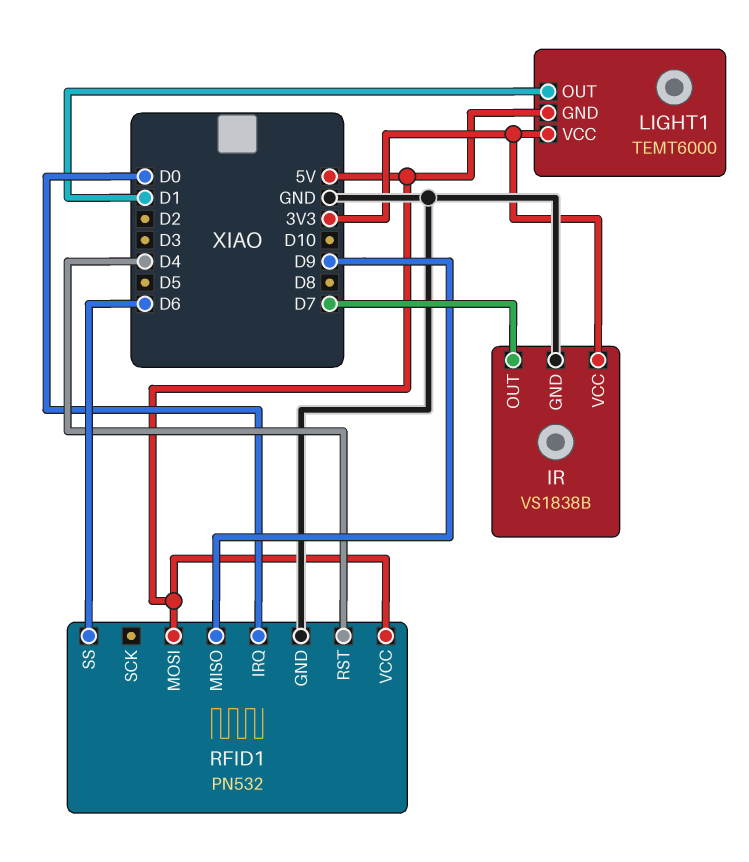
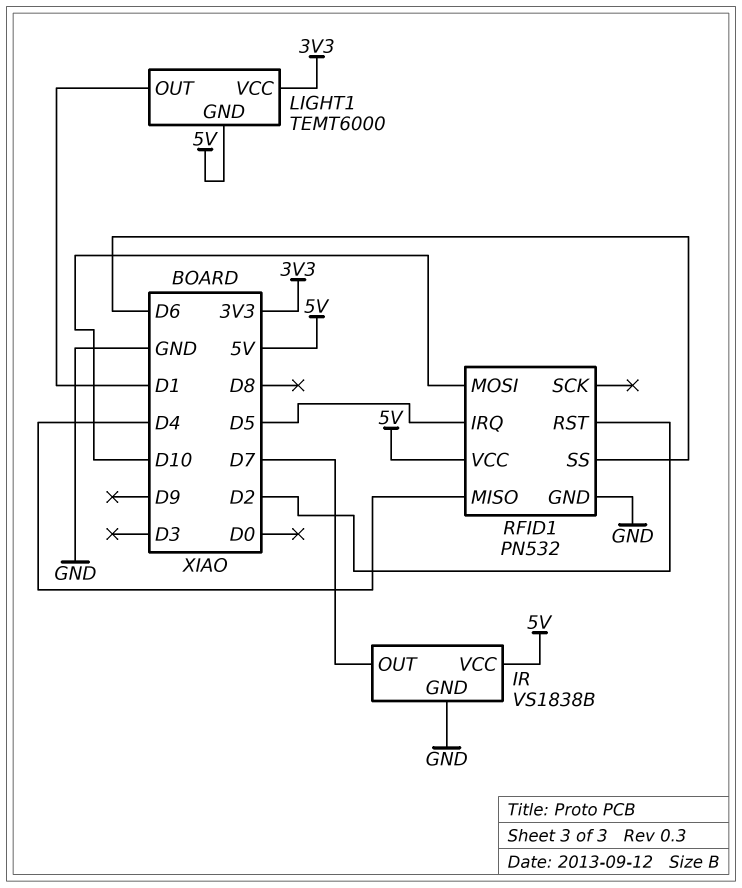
IR pin VCC: 3V3 -> 5V
RFID1 pin IRQ: D0 -> D5
RFID1 pin MISO: D9 -> D4
RFID1 pin MOSI: 5V -> D10
RFID1 pin RST: D4 -> D2

